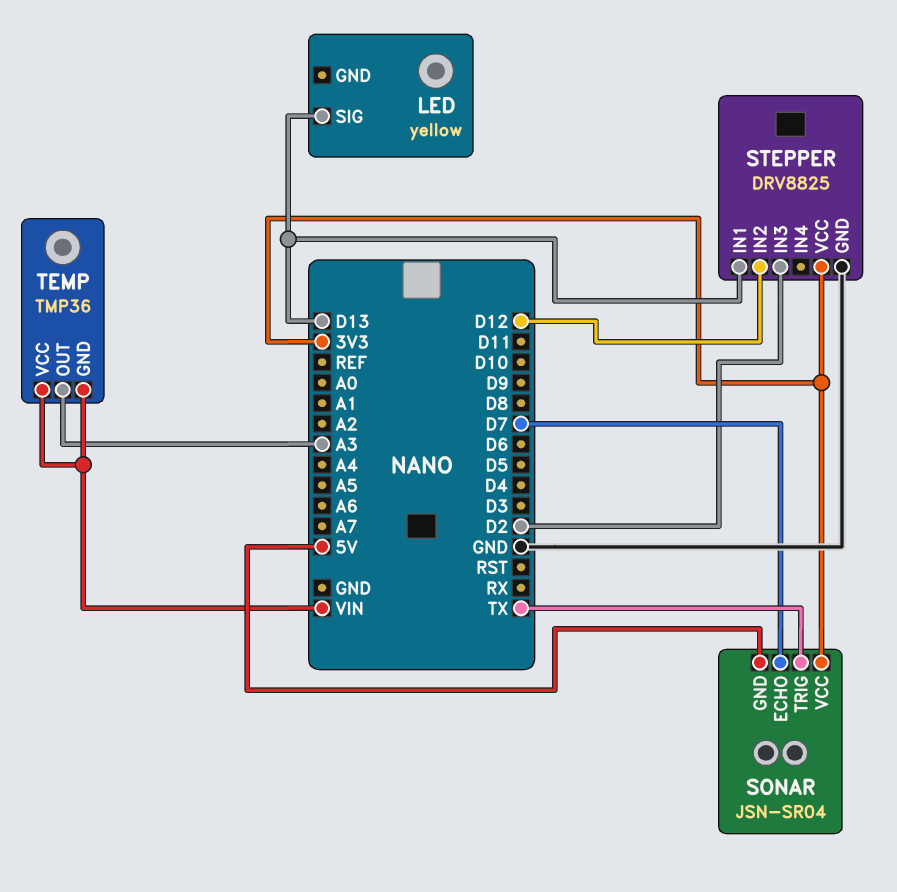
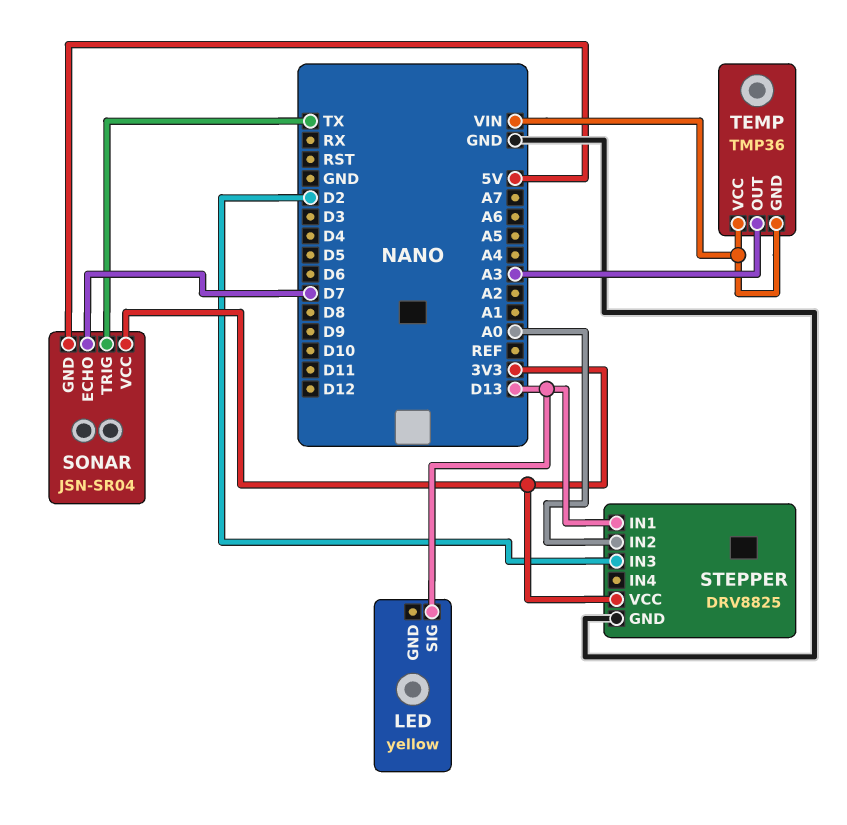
STEPPER pin IN2: D12 -> A0

